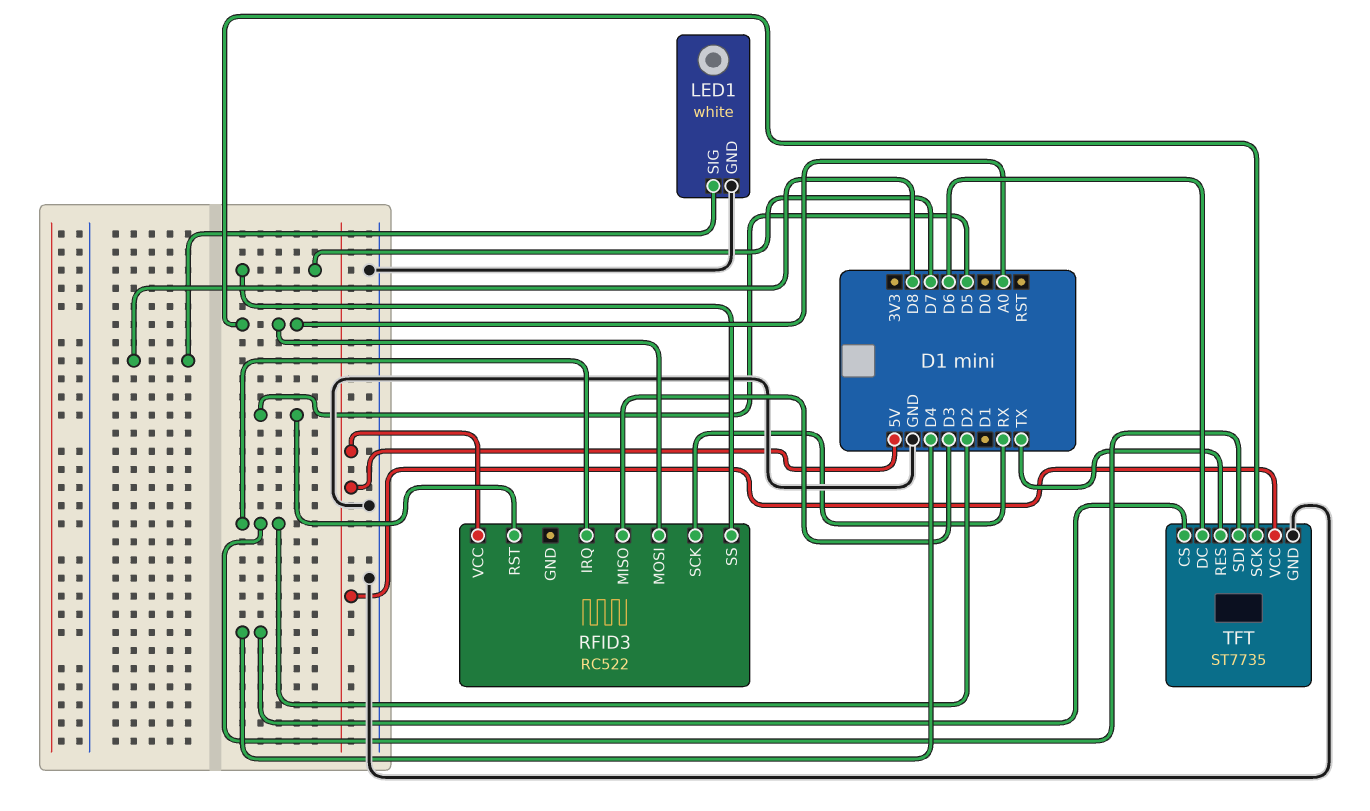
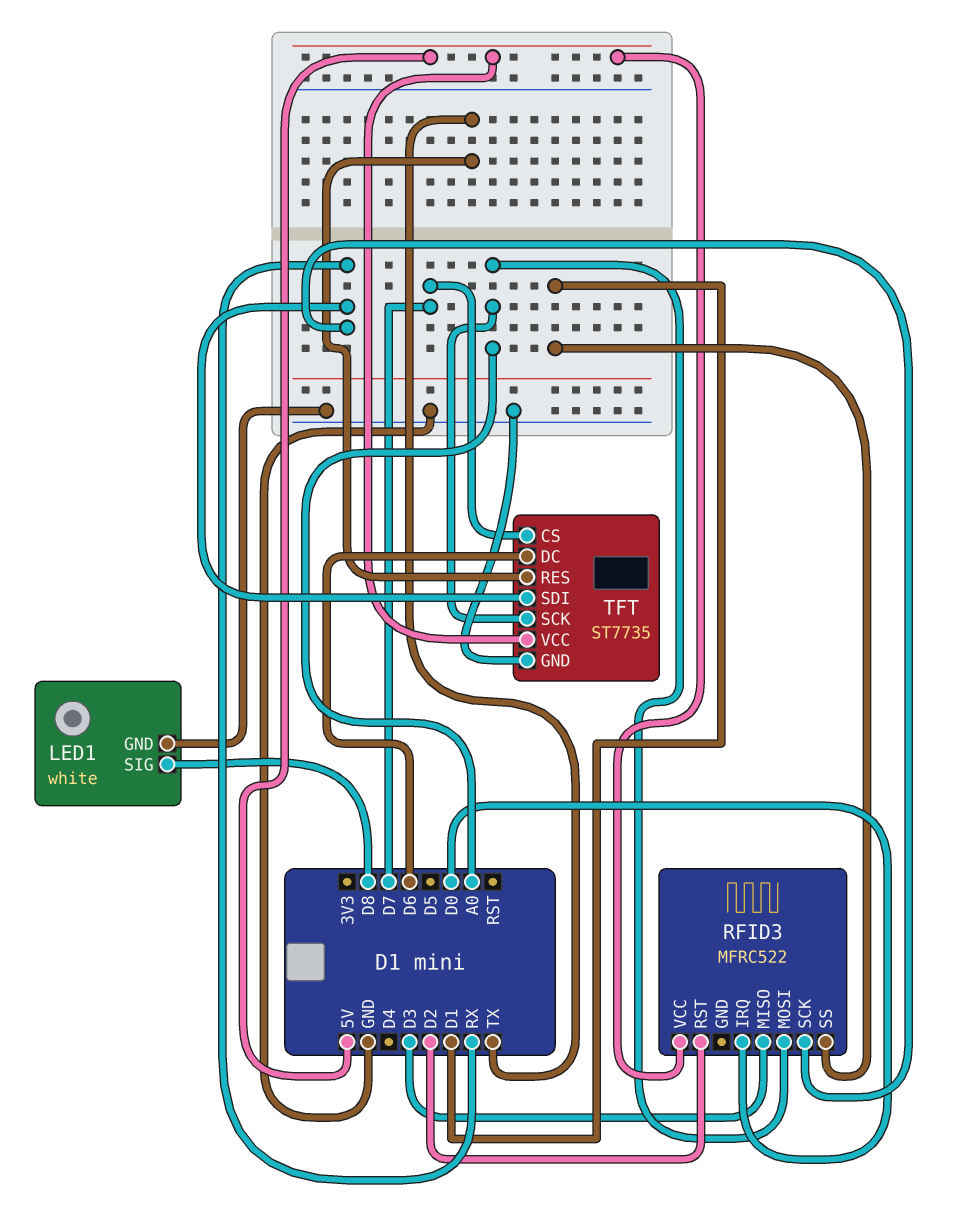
RFID3: RC522 -> MFRC522
RFID3 pin IRQ: D2 -> D0
RFID3 pin RST: D5 -> D2
RFID3 pin SS: D7 -> D1
TFT pin CS: D4 -> D7
TFT pin SDI: D2 -> RX

